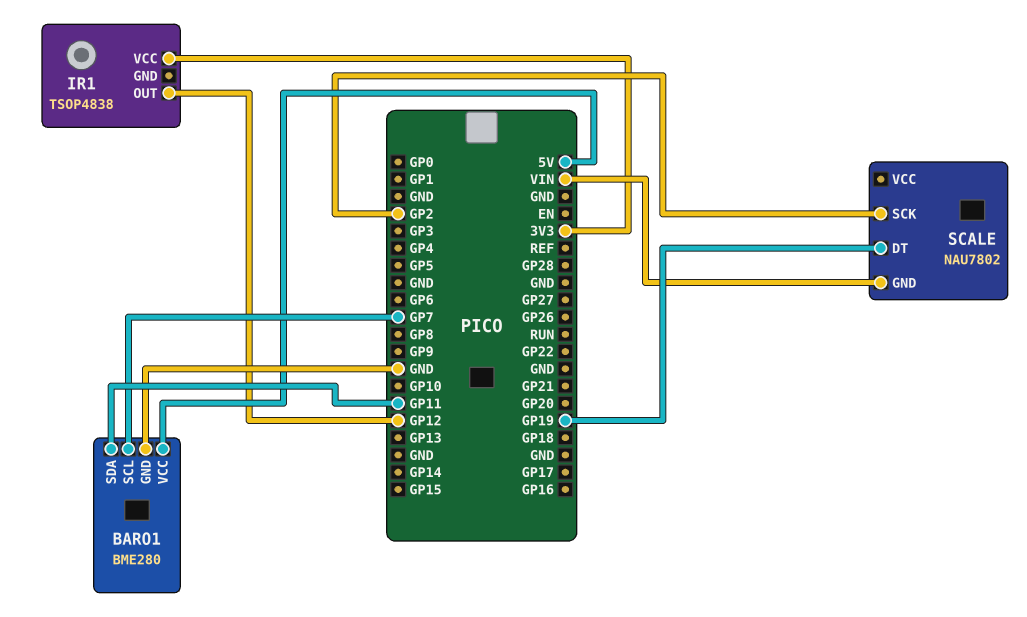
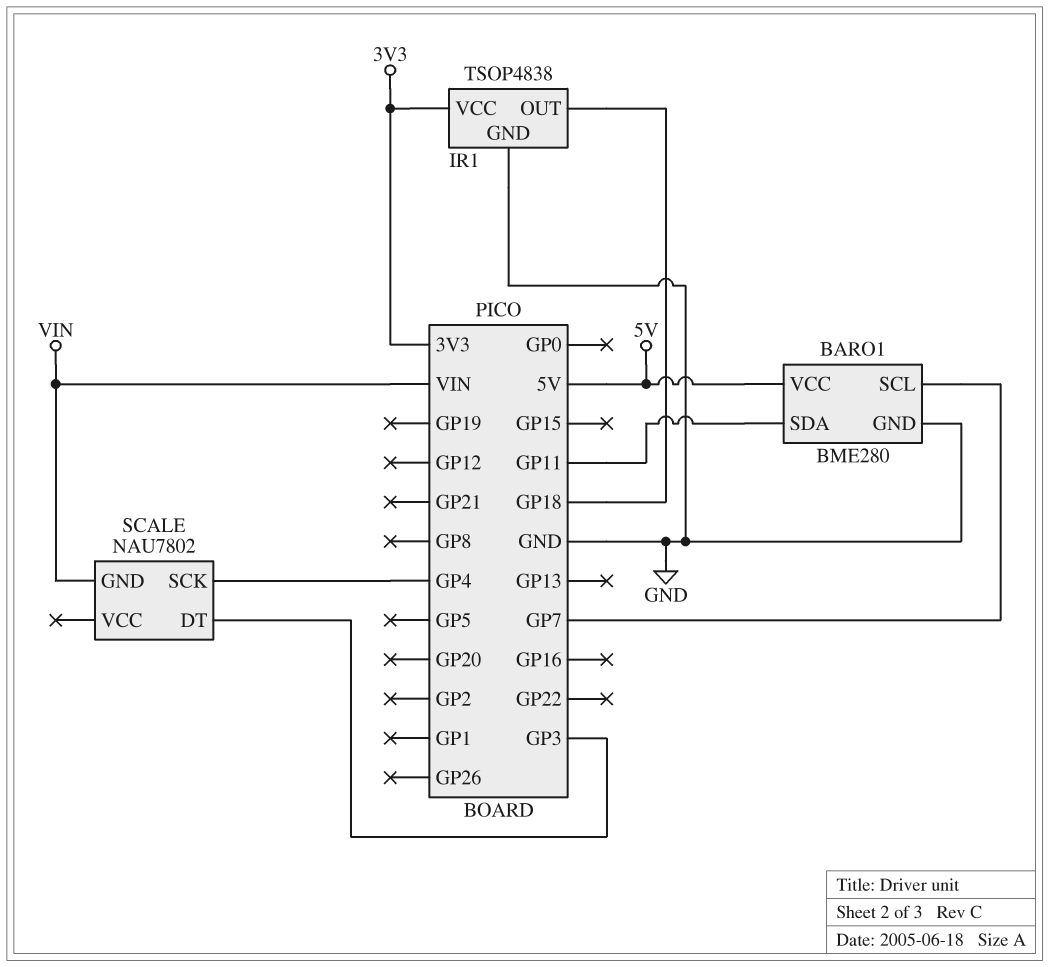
IR1 pin GND: none -> GND
IR1 pin OUT: GP12 -> GP18
SCALE pin DT: GP19 -> GP3
SCALE pin SCK: GP2 -> GP4

